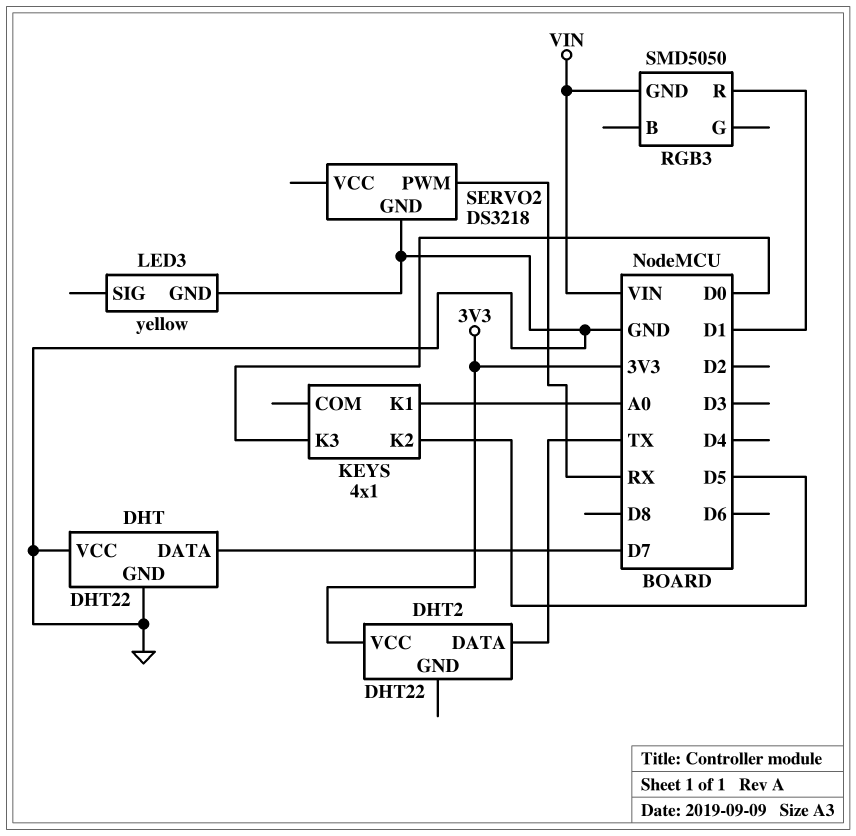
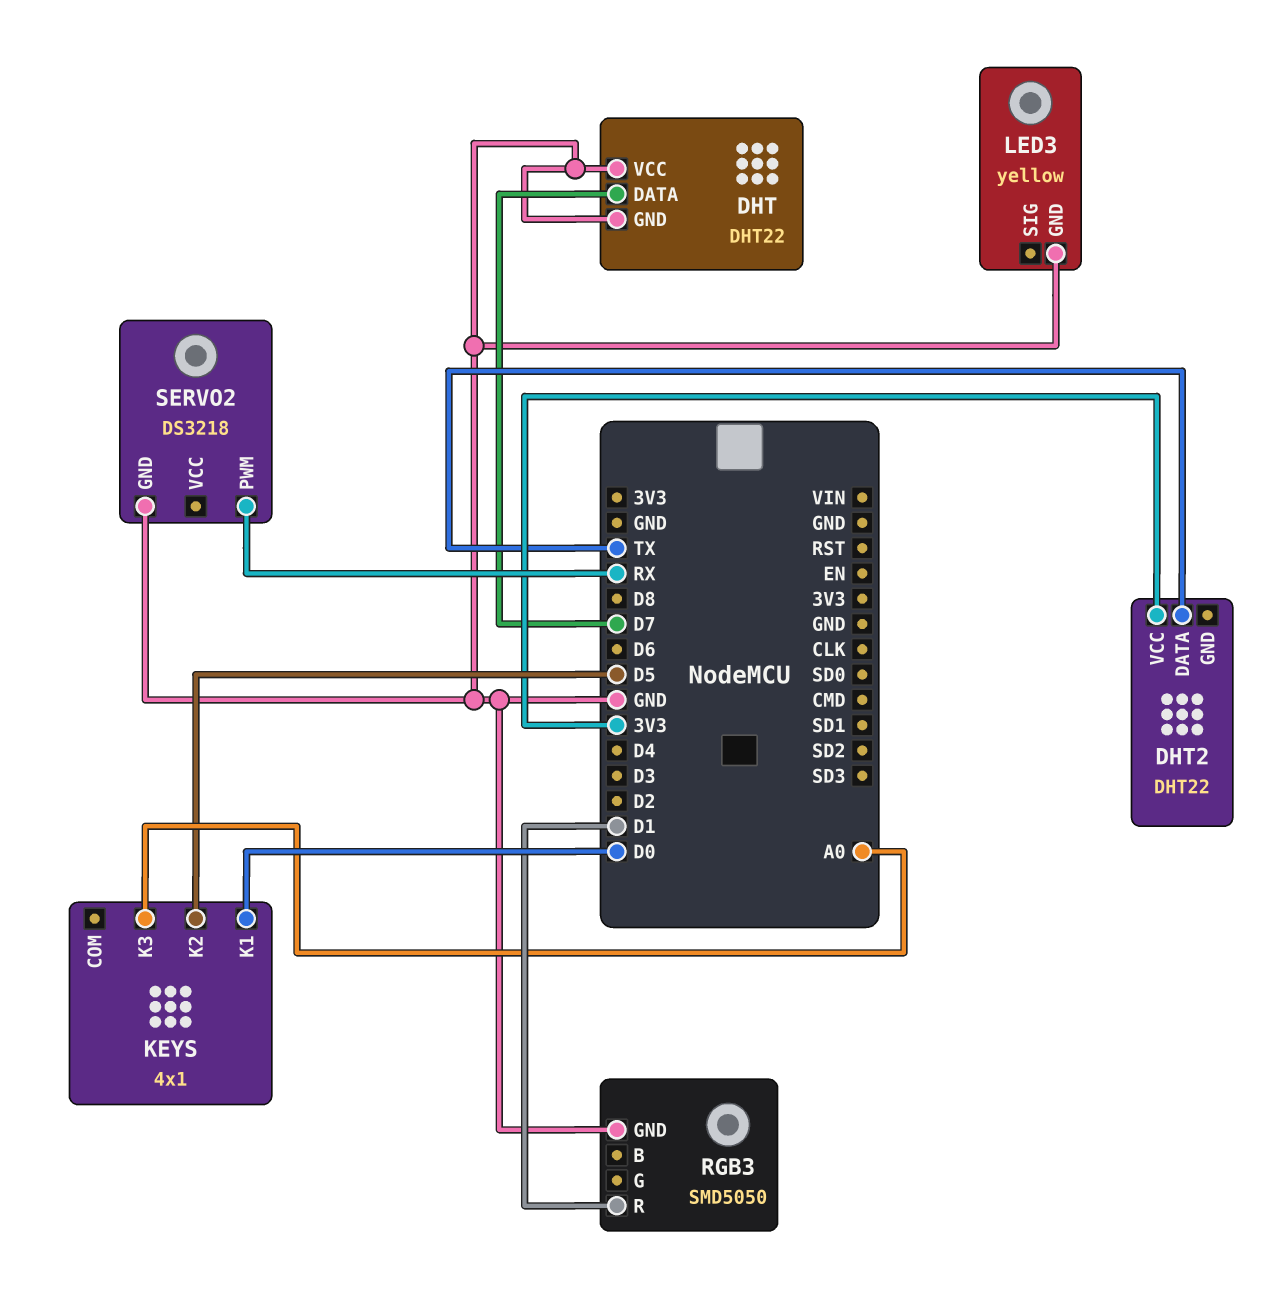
KEYS pin K1: A0 -> D0
KEYS pin K3: D0 -> A0
RGB3 pin GND: VIN -> GND

